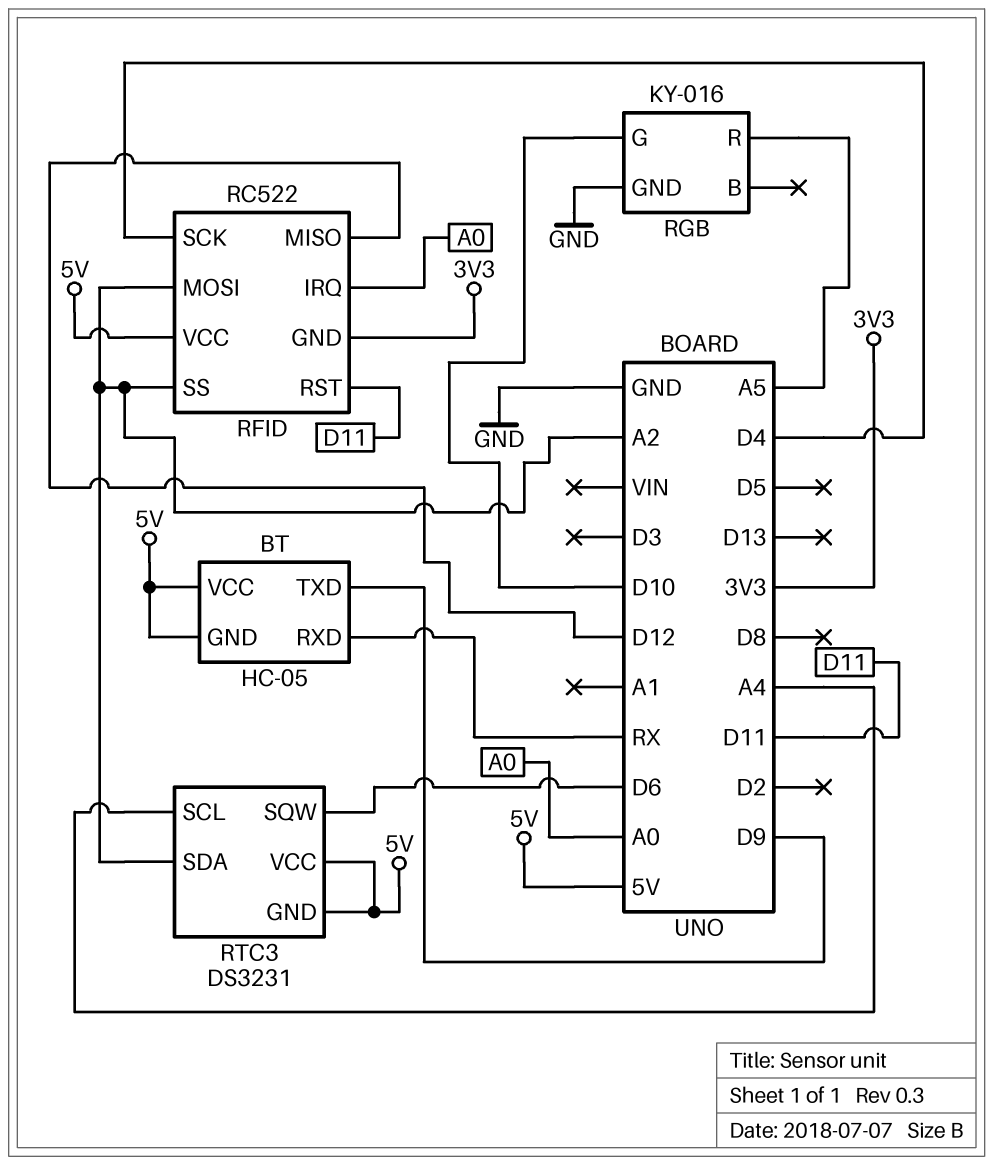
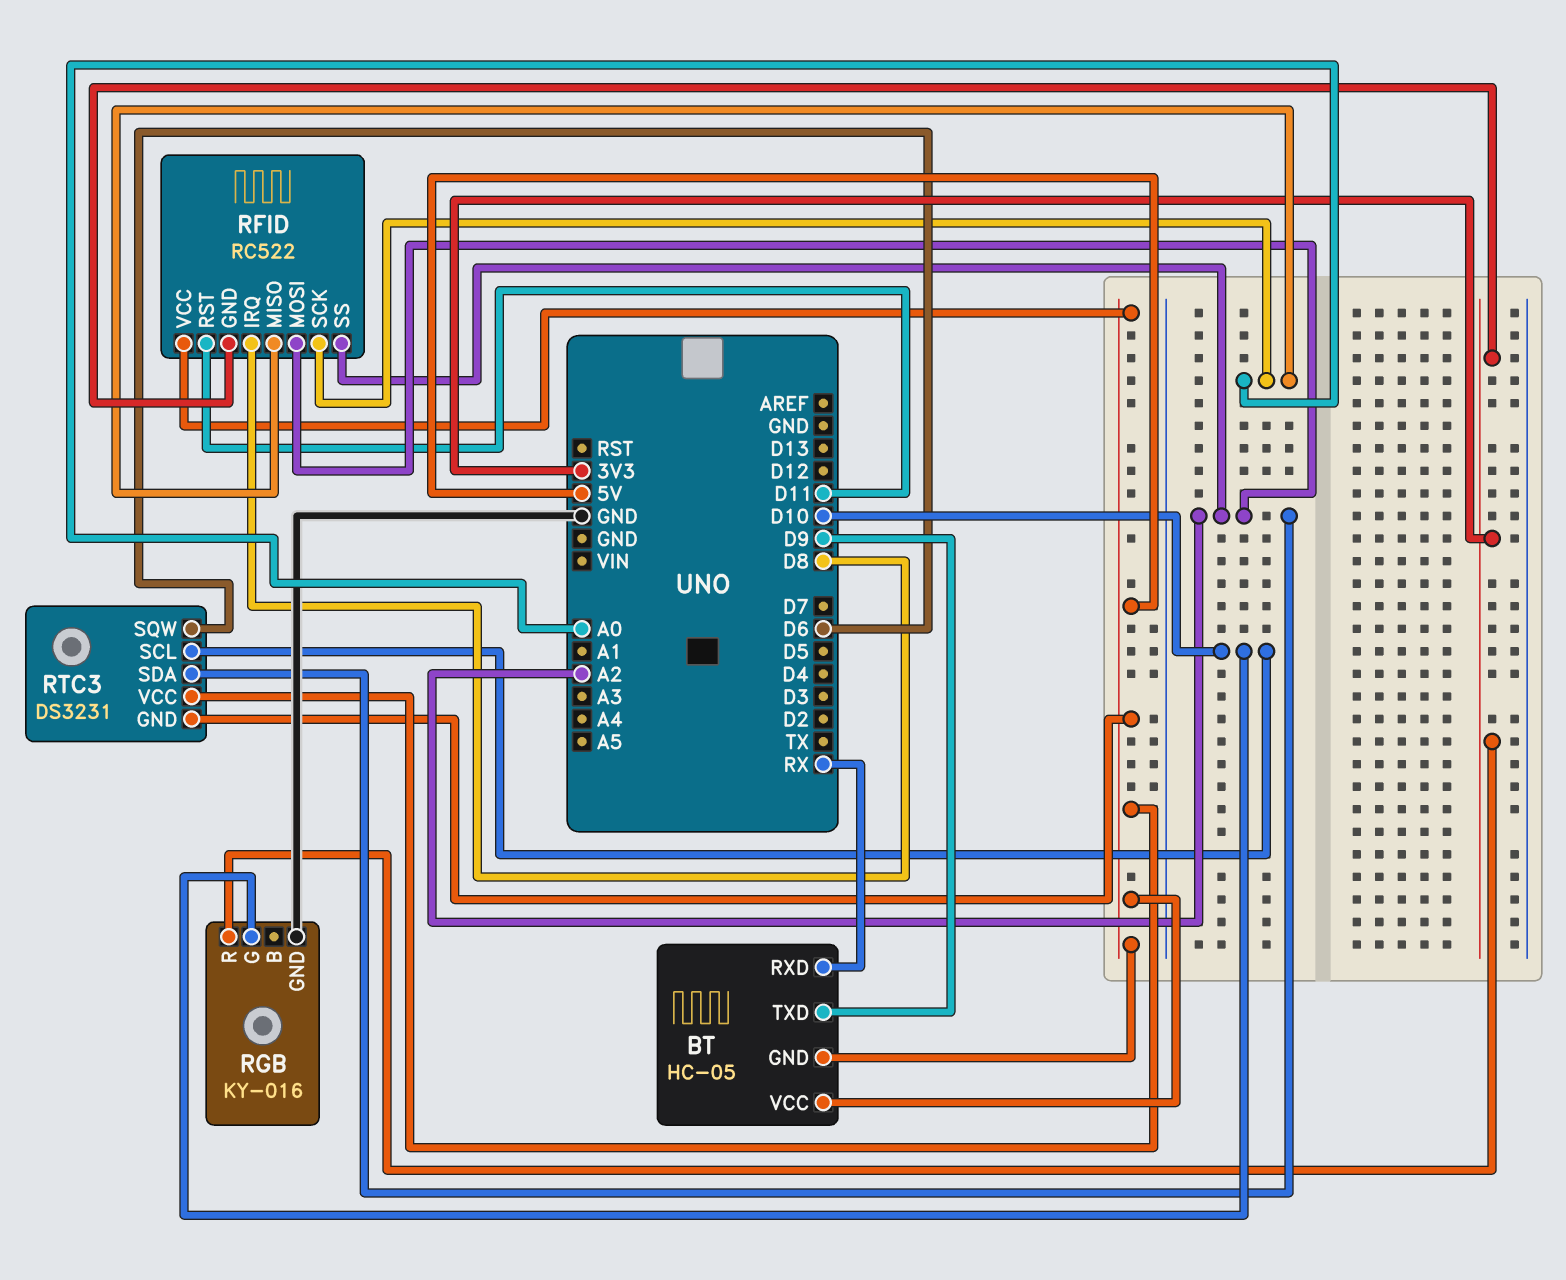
RFID pin IRQ: A0 -> D8
RFID pin MISO: D12 -> A0
RFID pin SCK: D4 -> A0
RGB pin R: A5 -> 3V3
RTC3 pin SCL: A4 -> D10

